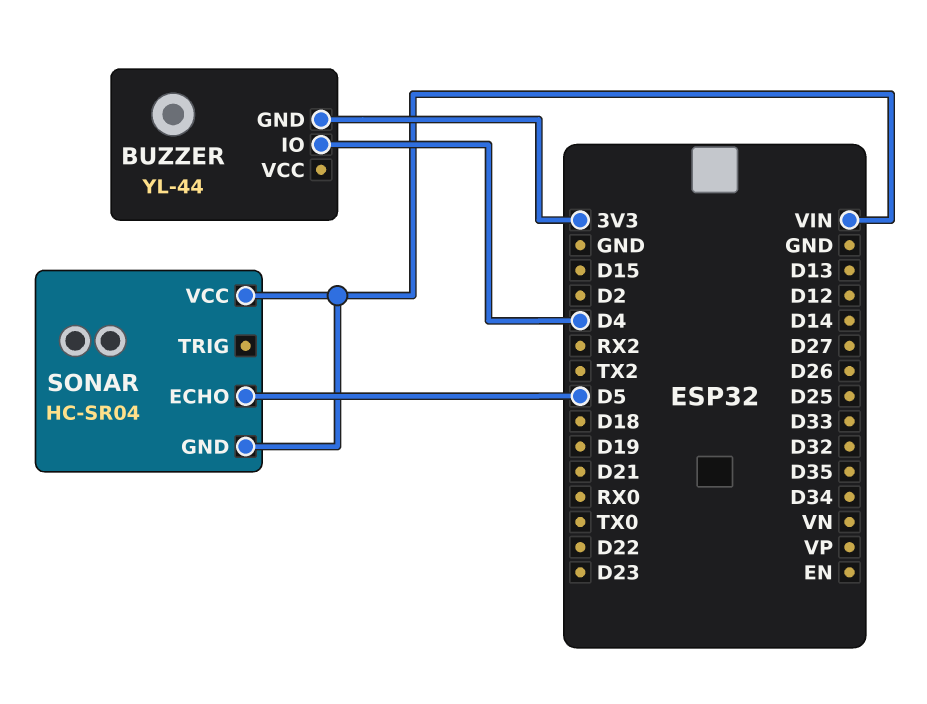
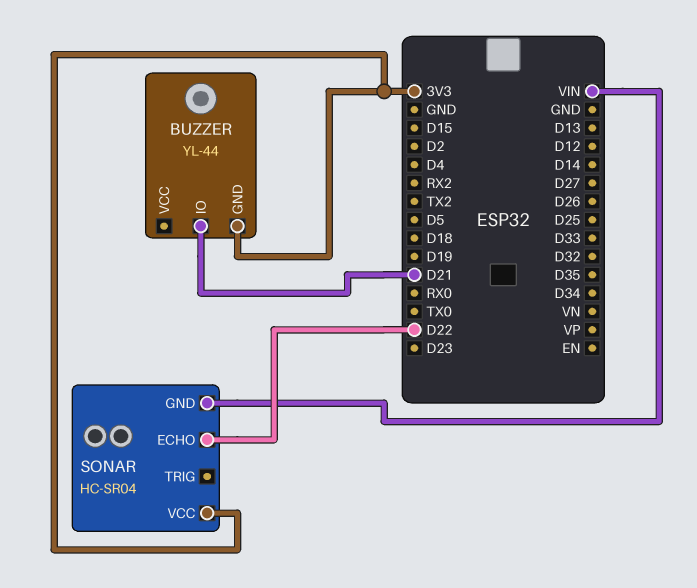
BUZZER pin IO: D4 -> D21
SONAR pin ECHO: D5 -> D22
SONAR pin VCC: VIN -> 3V3

